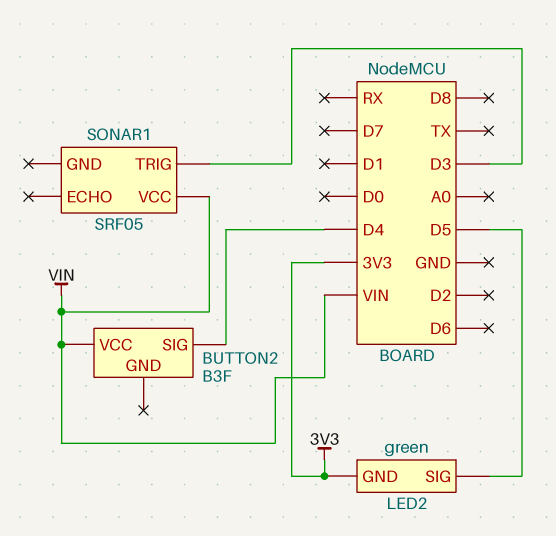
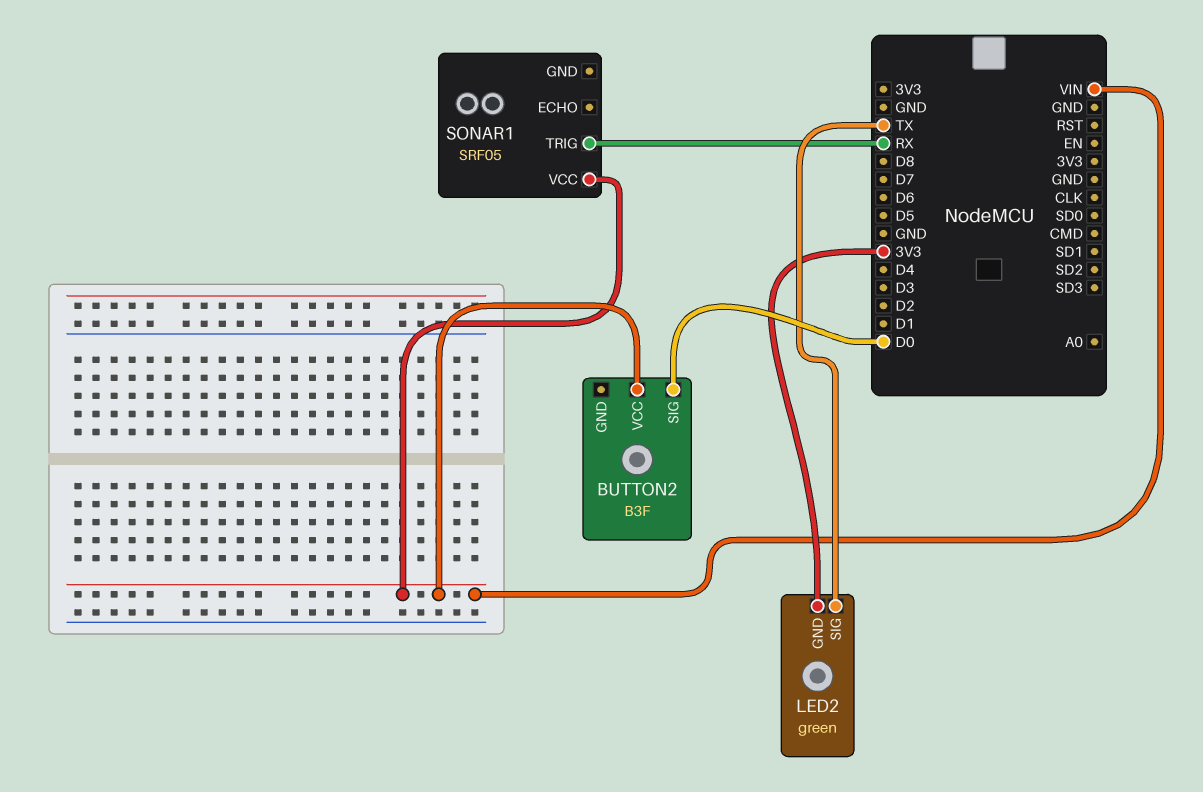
BUTTON2 pin SIG: D4 -> D0
LED2 pin SIG: D5 -> TX
SONAR1 pin TRIG: D3 -> RX

